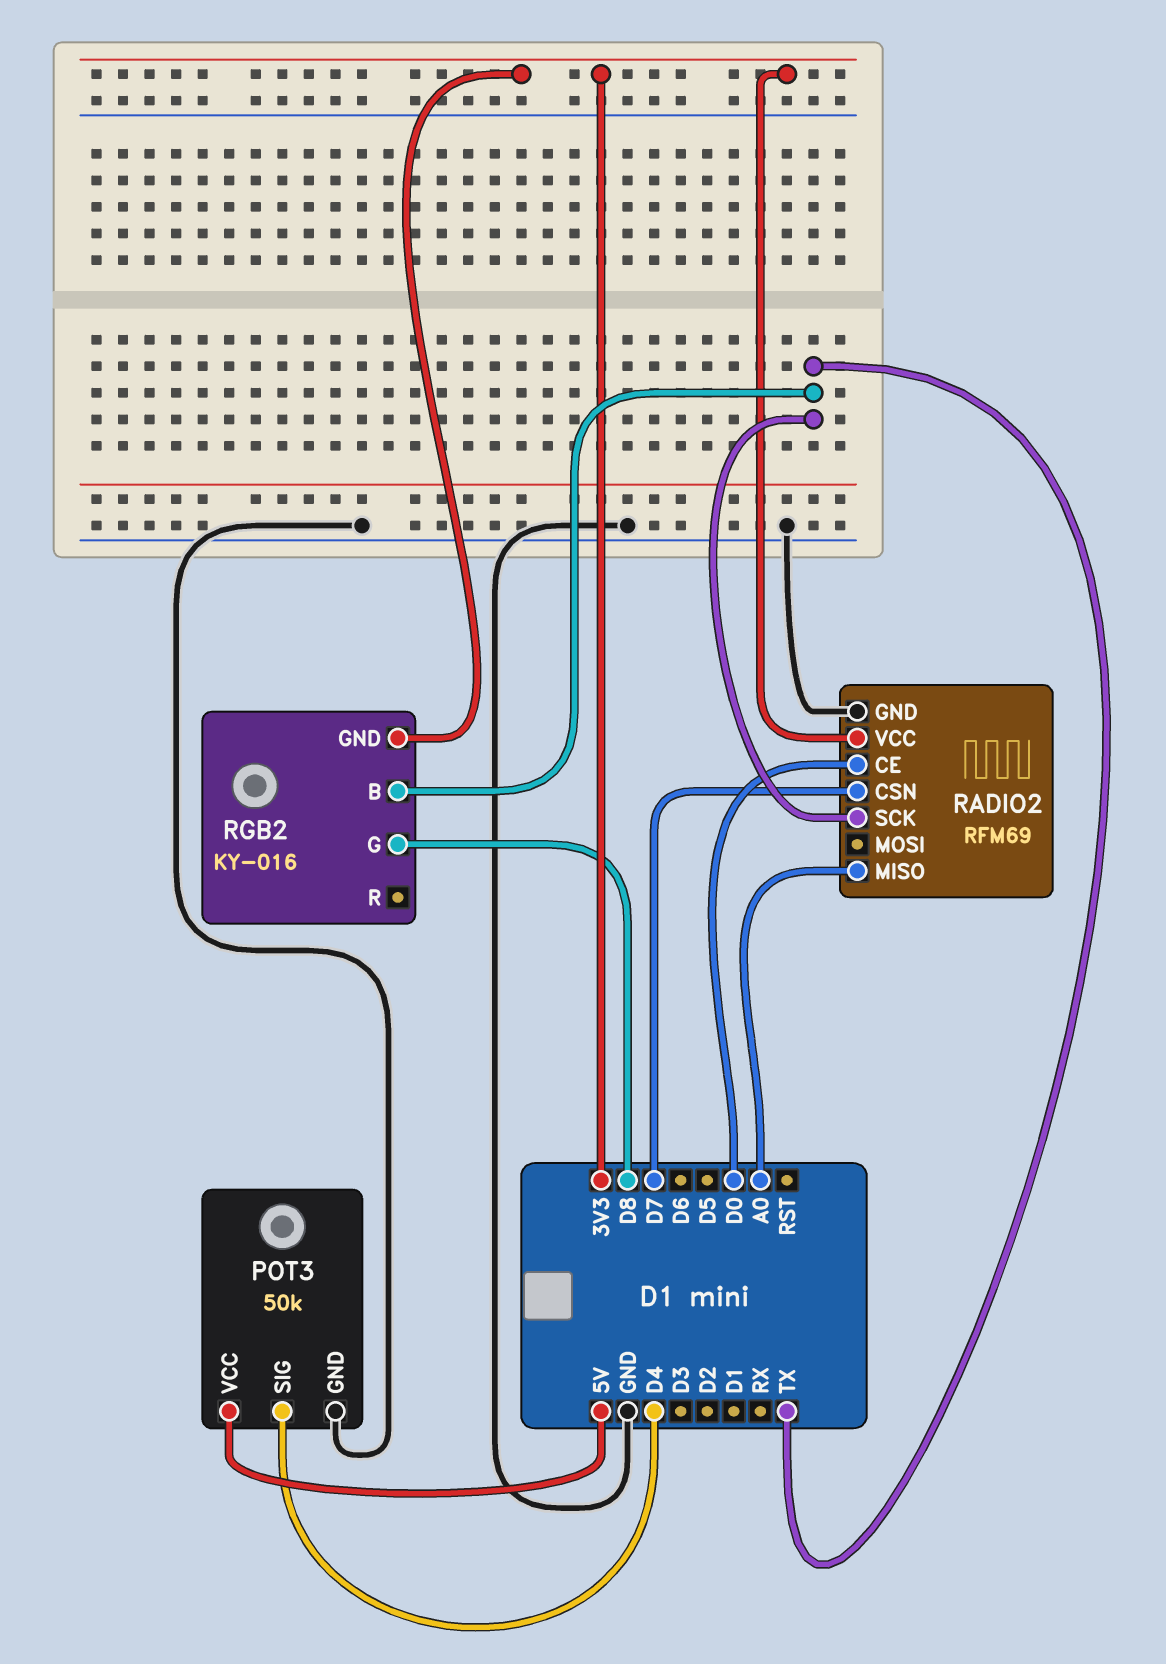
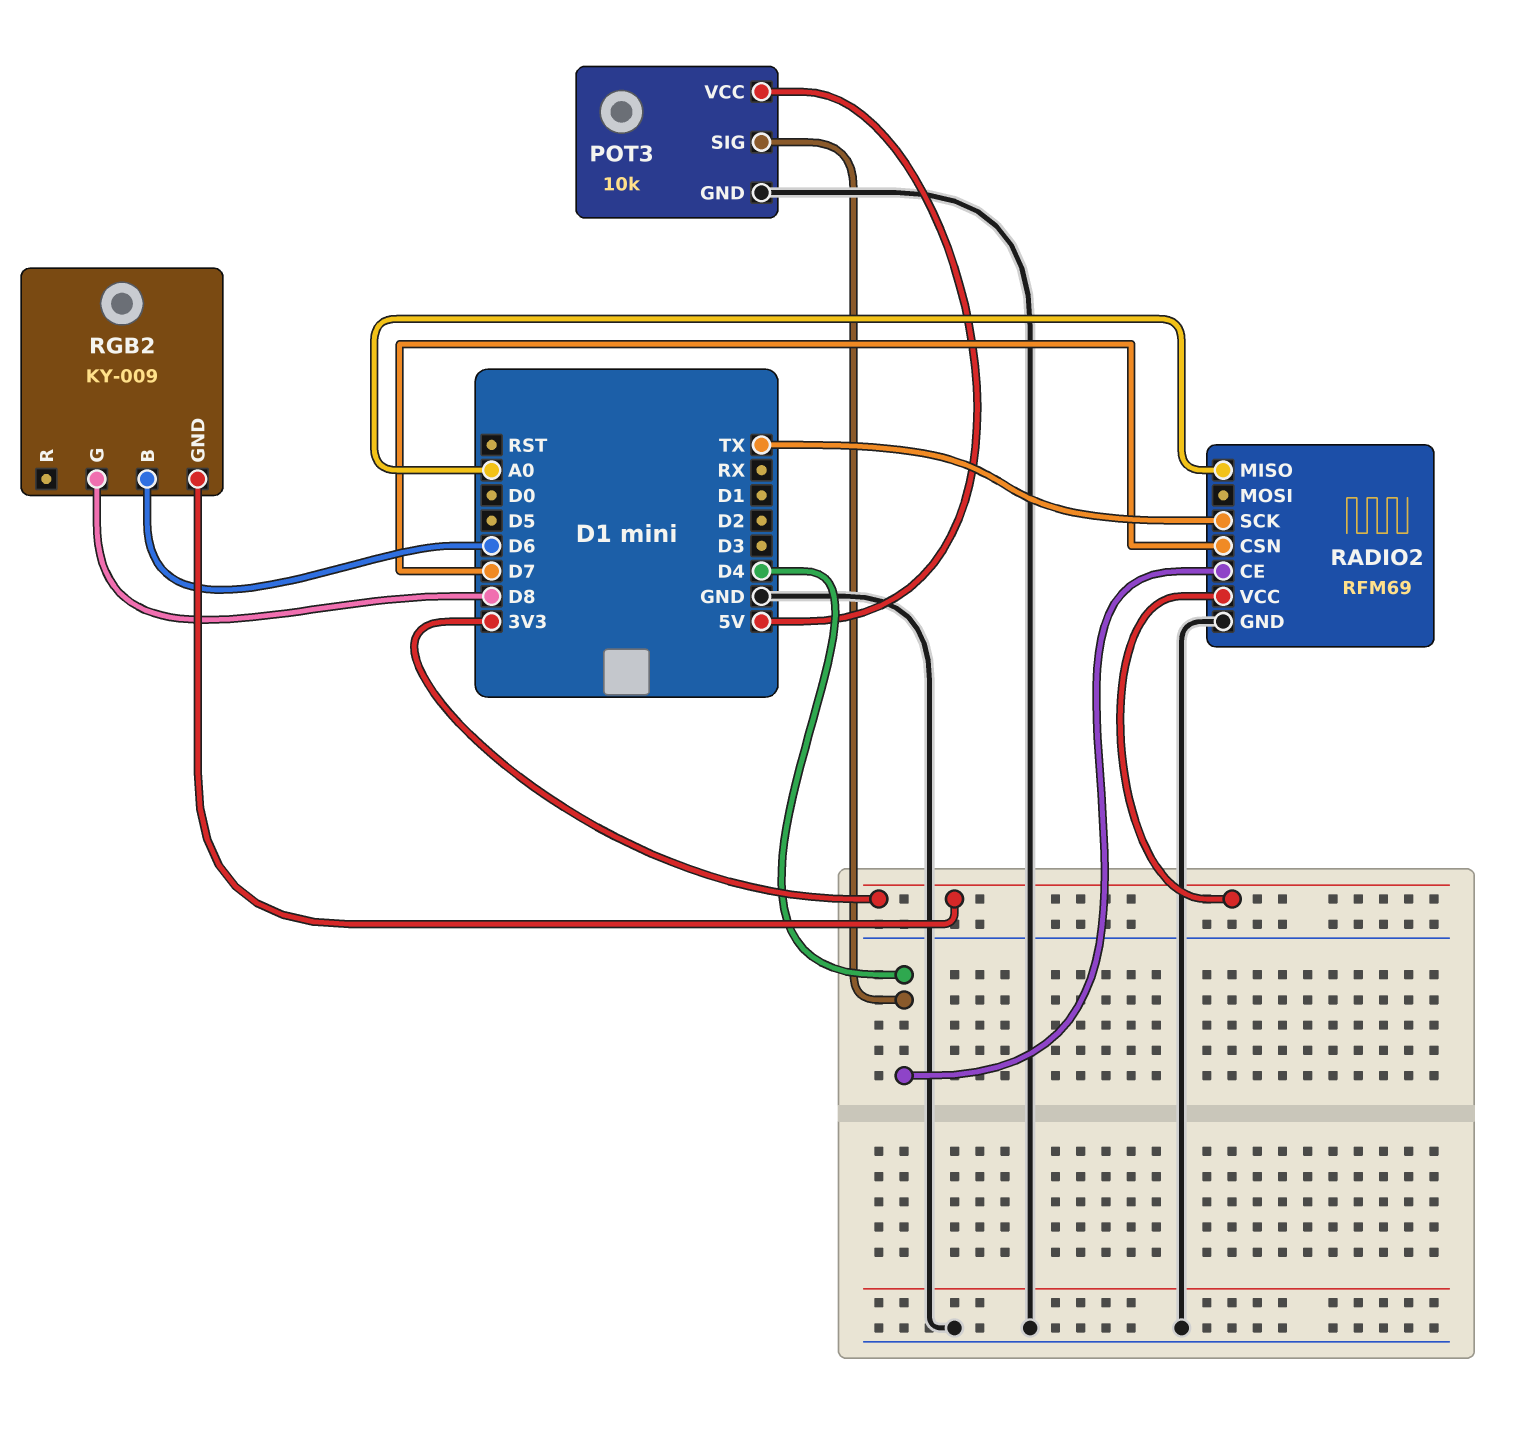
POT3: 50k -> 10k
RADIO2 pin CE: D0 -> D4
RGB2: KY-016 -> KY-009
RGB2 pin B: TX -> D6

